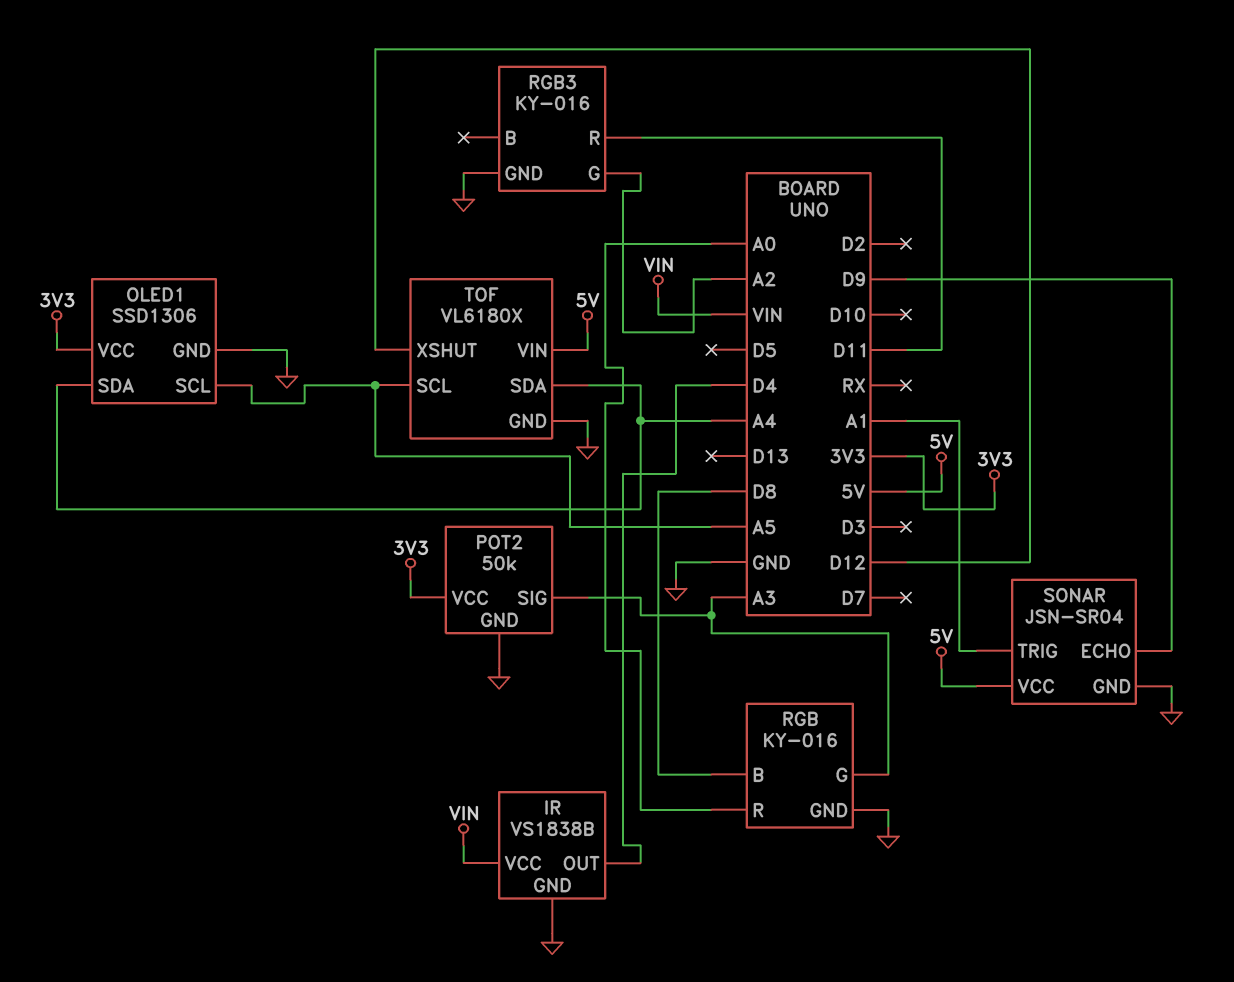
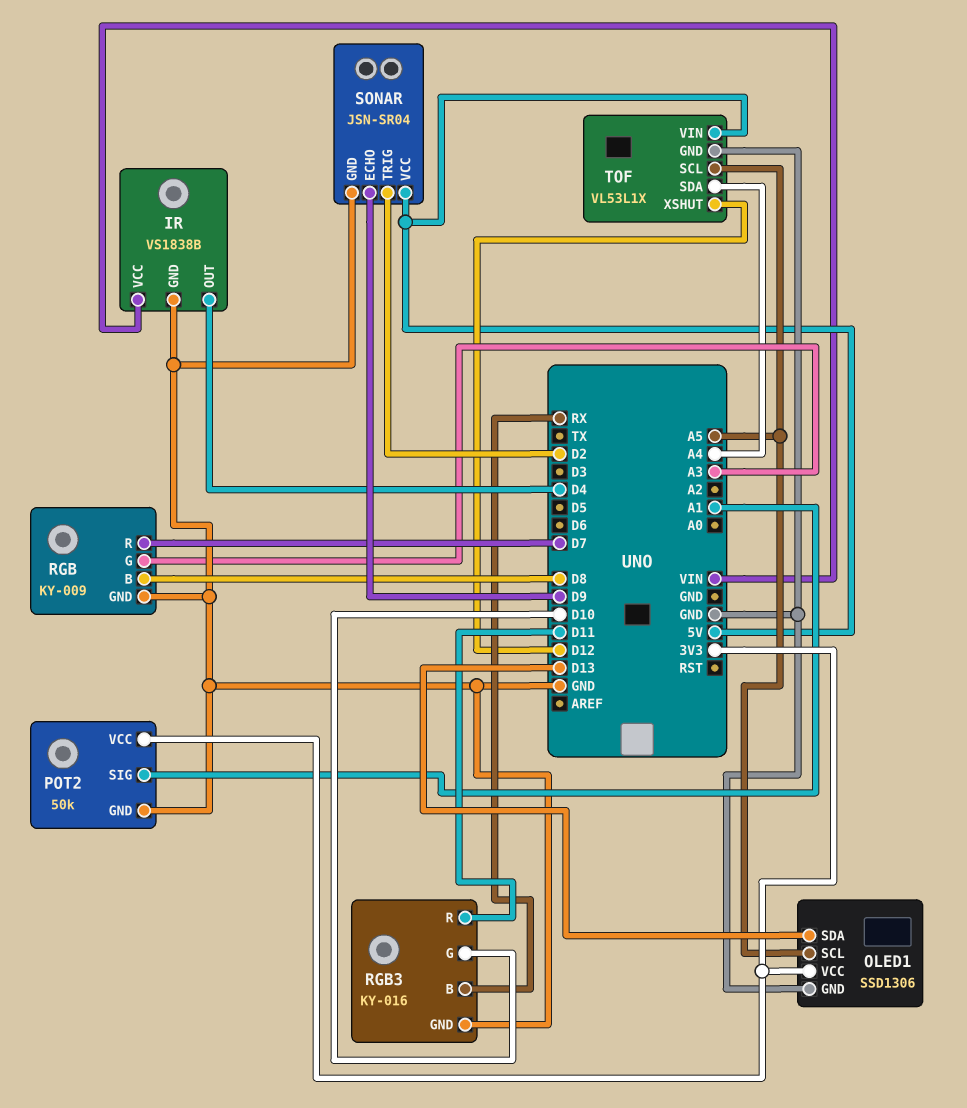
OLED1 pin SDA: A4 -> D13
POT2 pin SIG: A3 -> A1
RGB: KY-016 -> KY-009
RGB pin R: A0 -> D7
RGB3 pin B: none -> RX
RGB3 pin G: A2 -> D10
SONAR pin TRIG: A1 -> D2
TOF: VL6180X -> VL53L1X

